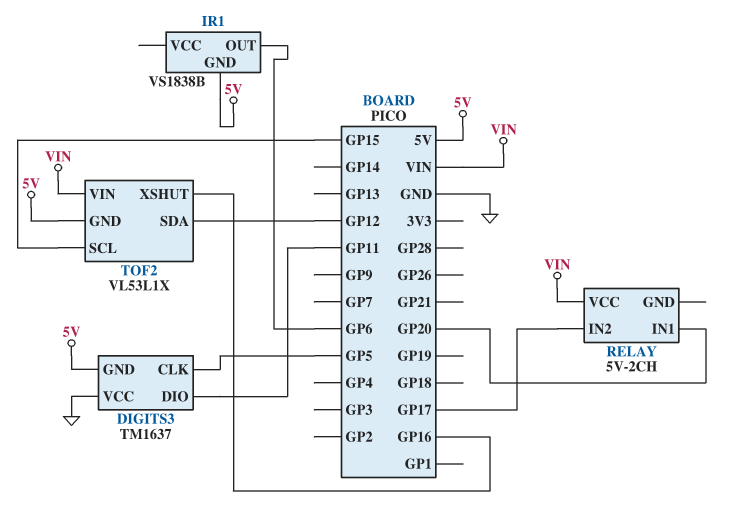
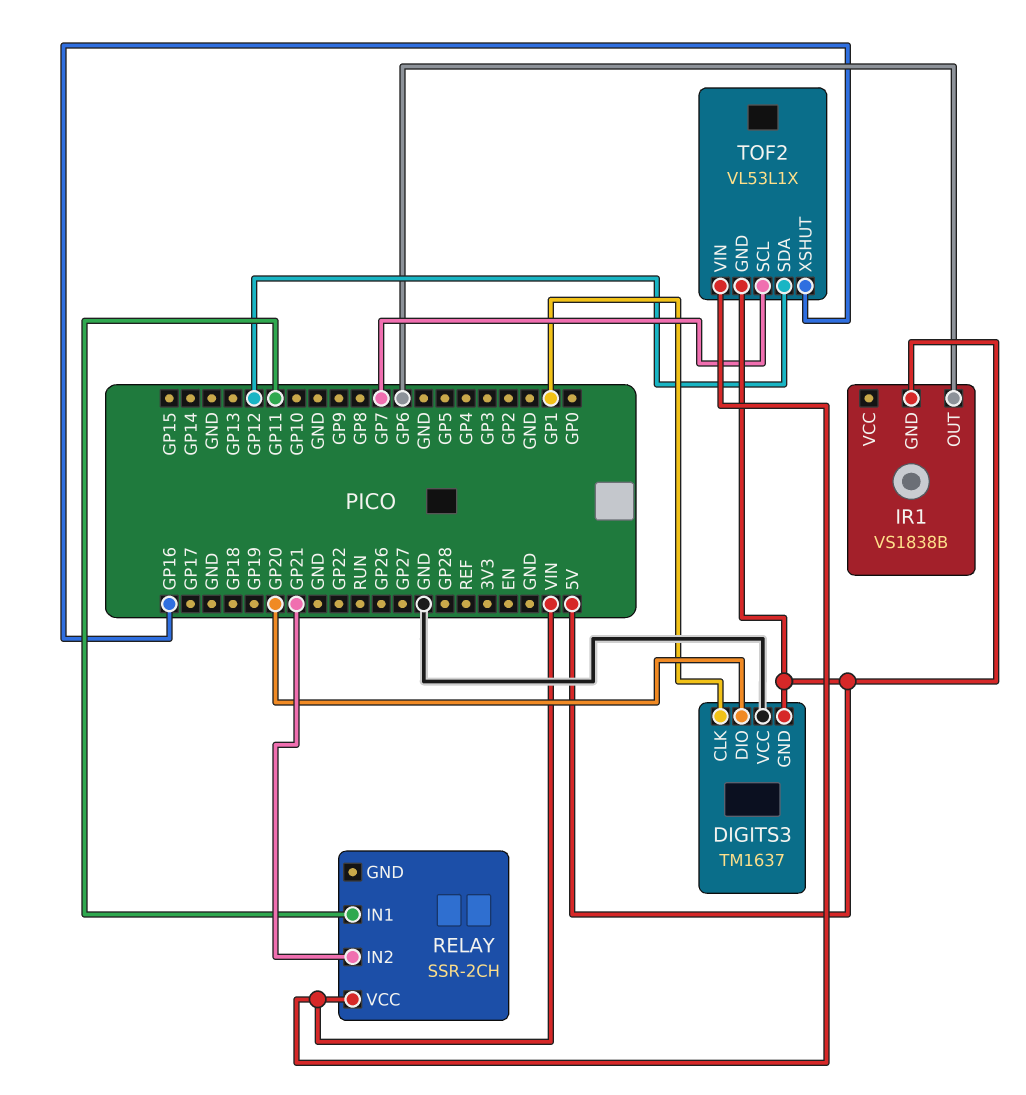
DIGITS3 pin CLK: GP5 -> GP1
DIGITS3 pin DIO: GP11 -> GP20
RELAY: 5V-2CH -> SSR-2CH
RELAY pin IN1: GP20 -> GP11
RELAY pin IN2: GP17 -> GP21
TOF2 pin SCL: GP15 -> GP7

